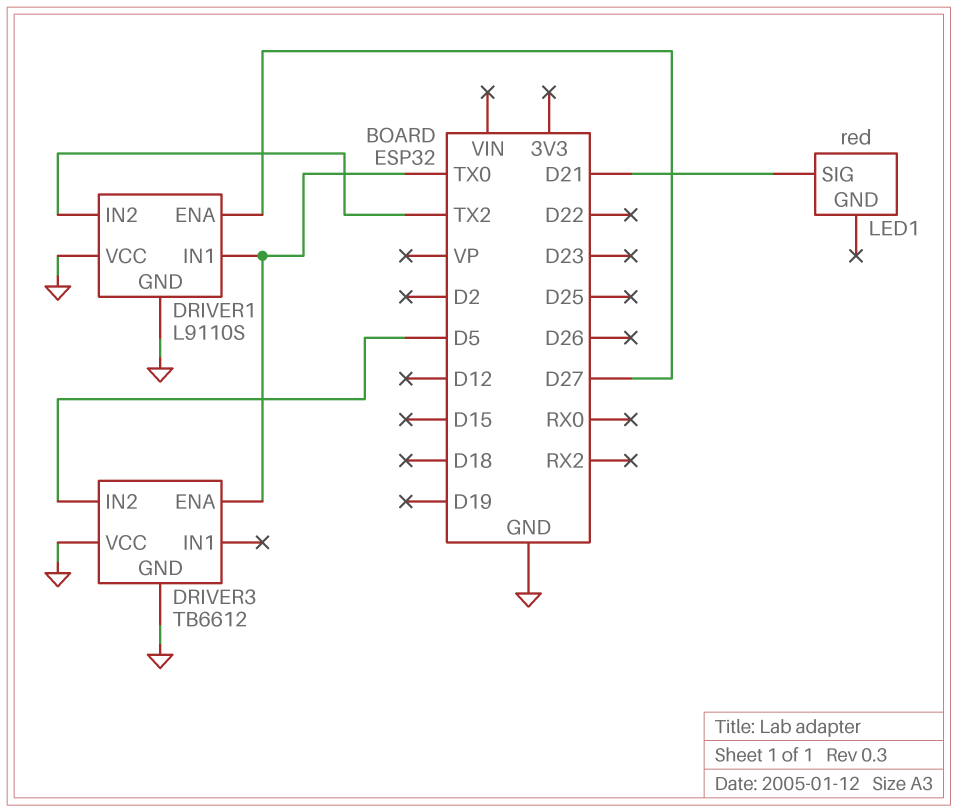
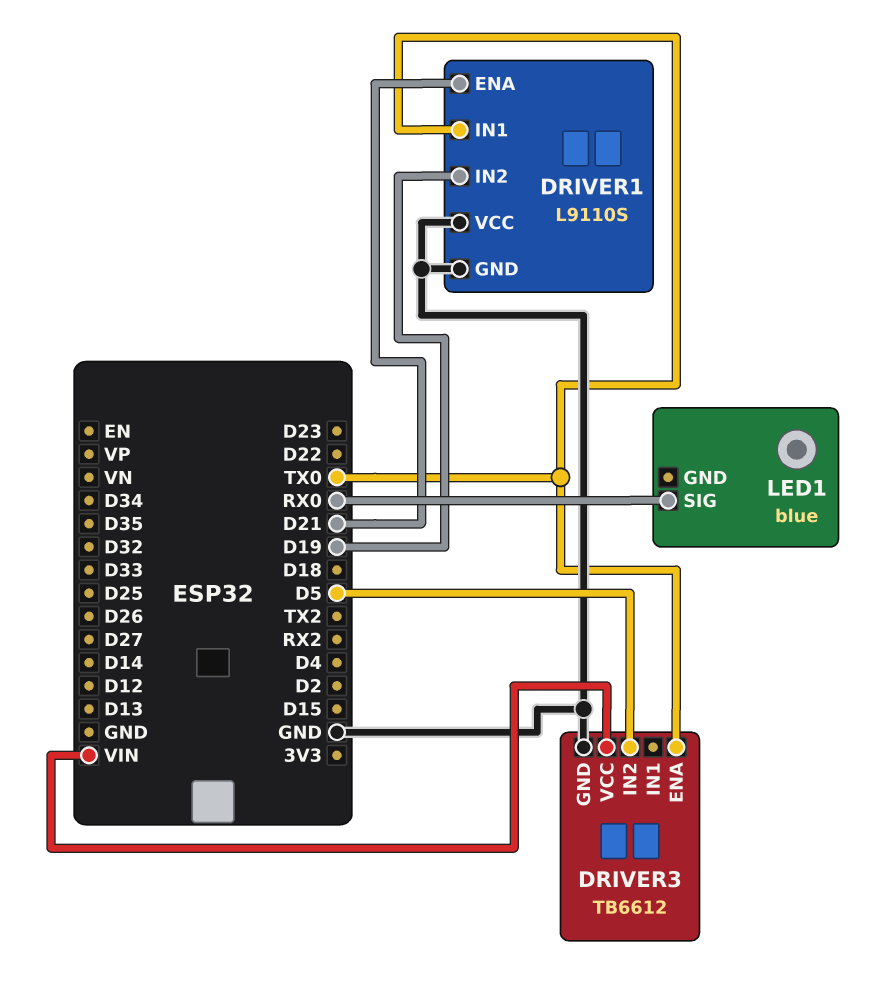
DRIVER1 pin ENA: D27 -> D21
DRIVER1 pin IN2: TX2 -> D19
DRIVER3 pin VCC: GND -> VIN
LED1: red -> blue
LED1 pin SIG: D21 -> RX0

